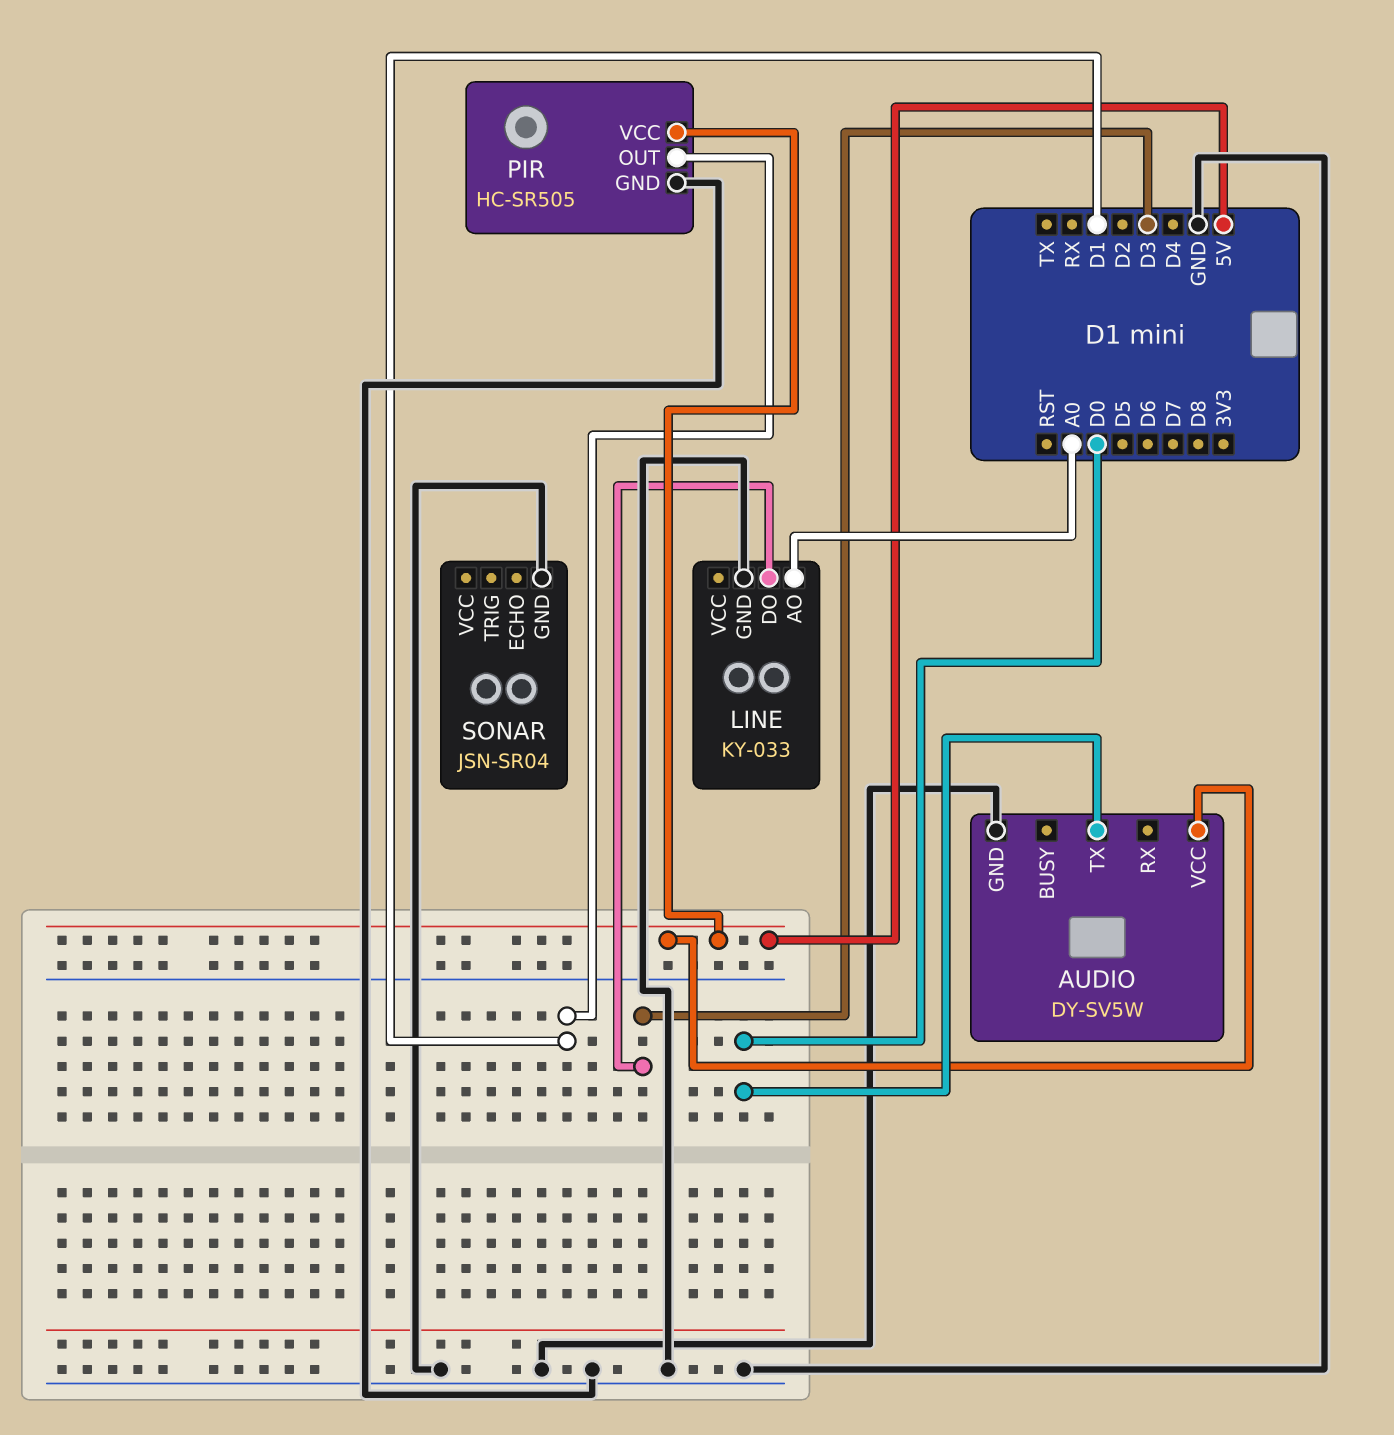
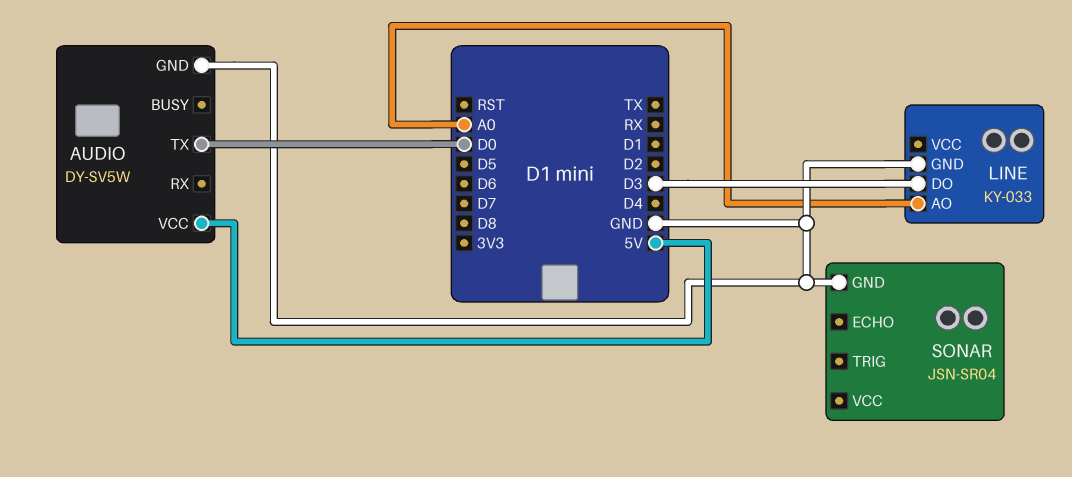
PIR: HC-SR505 -> none
PIR pin GND: GND -> none
PIR pin OUT: D1 -> none
PIR pin VCC: 5V -> none

